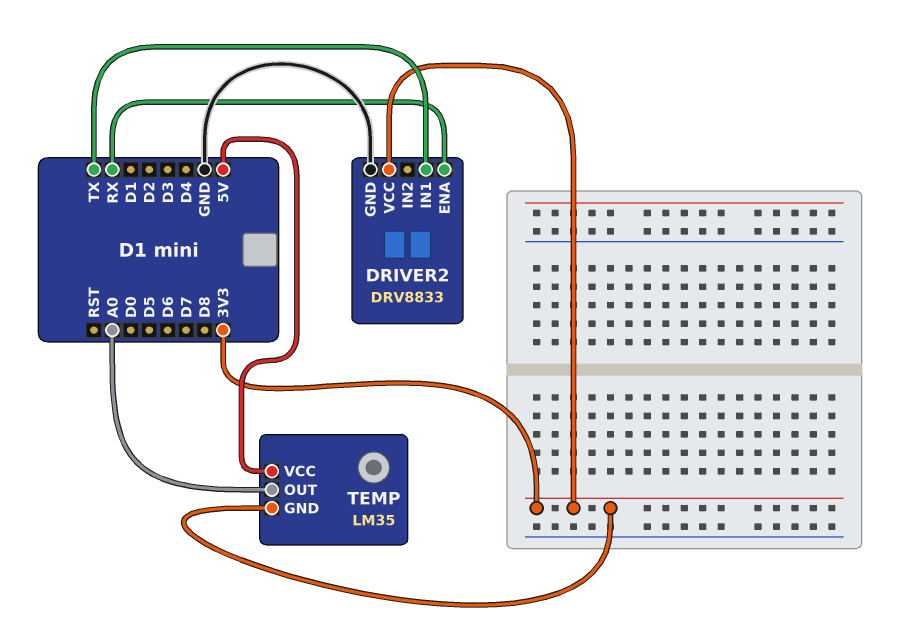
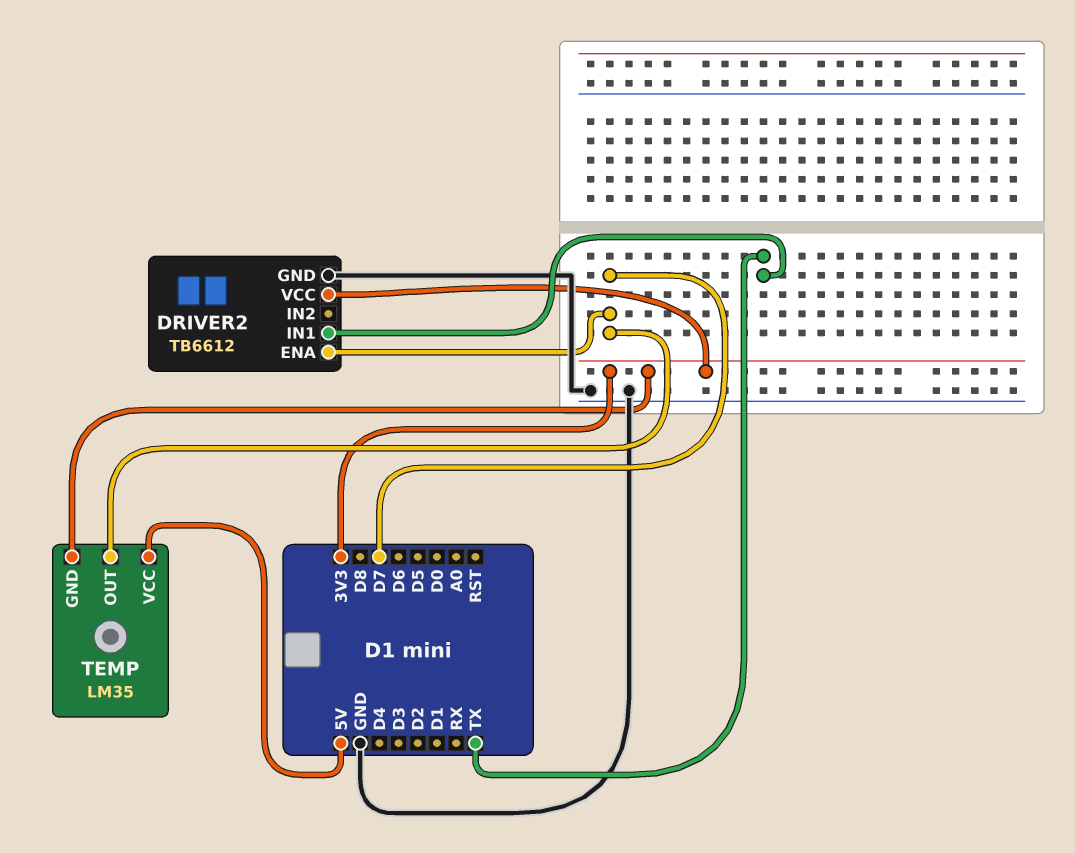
DRIVER2: DRV8833 -> TB6612
DRIVER2 pin ENA: RX -> D7
TEMP pin OUT: A0 -> D7

